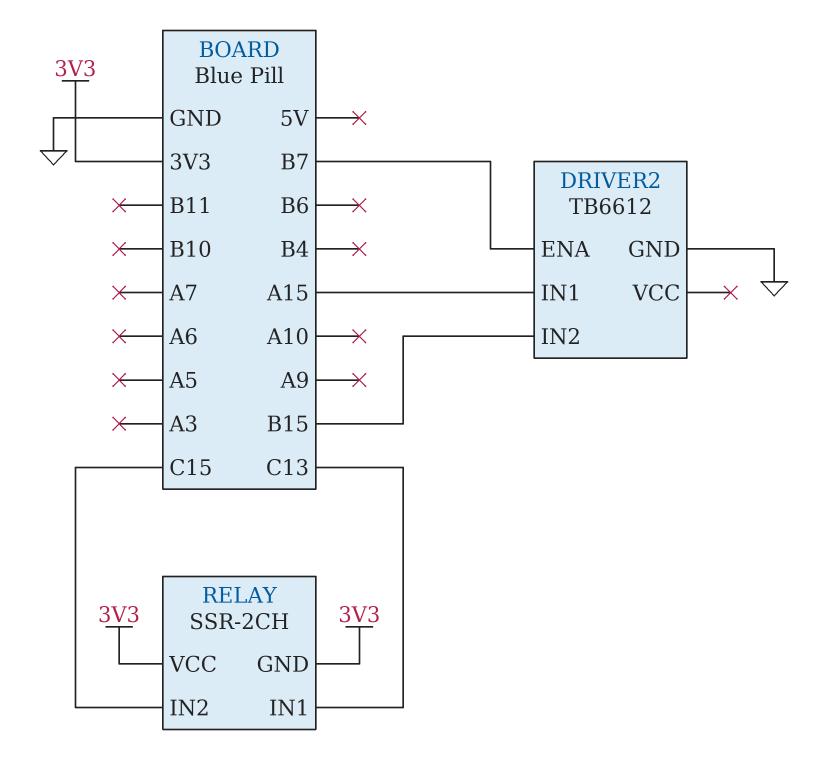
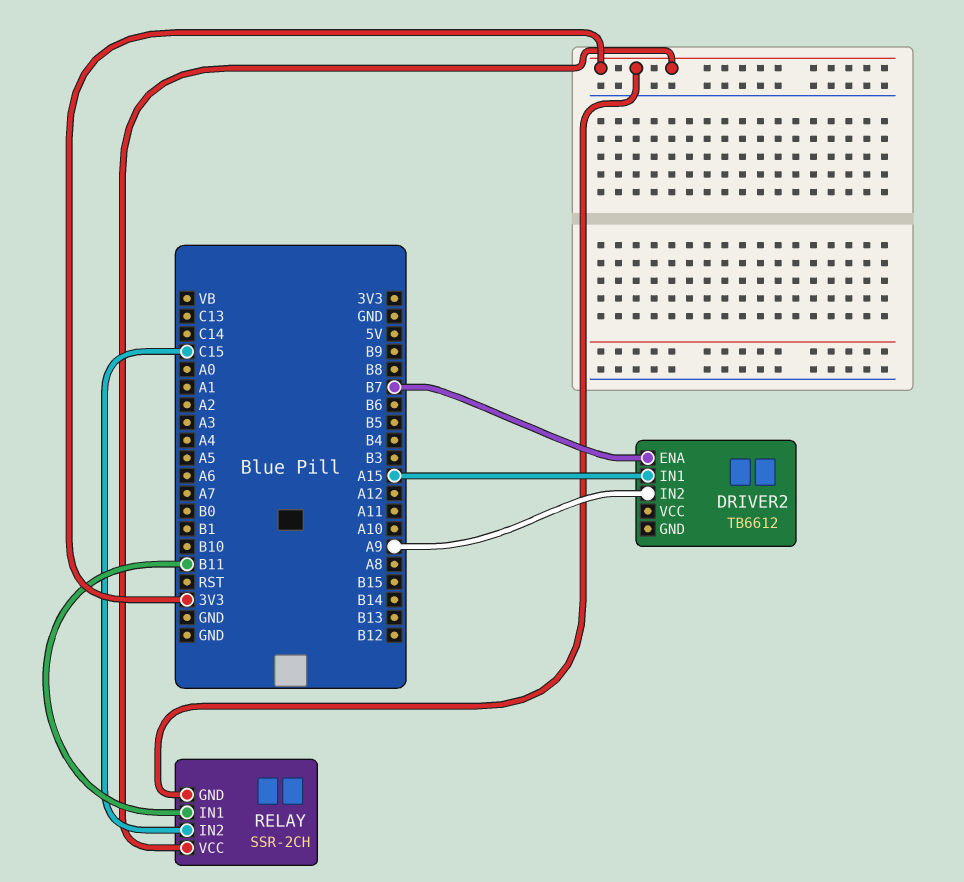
DRIVER2 pin GND: GND -> none
DRIVER2 pin IN2: B15 -> A9
RELAY pin IN1: C13 -> B11

